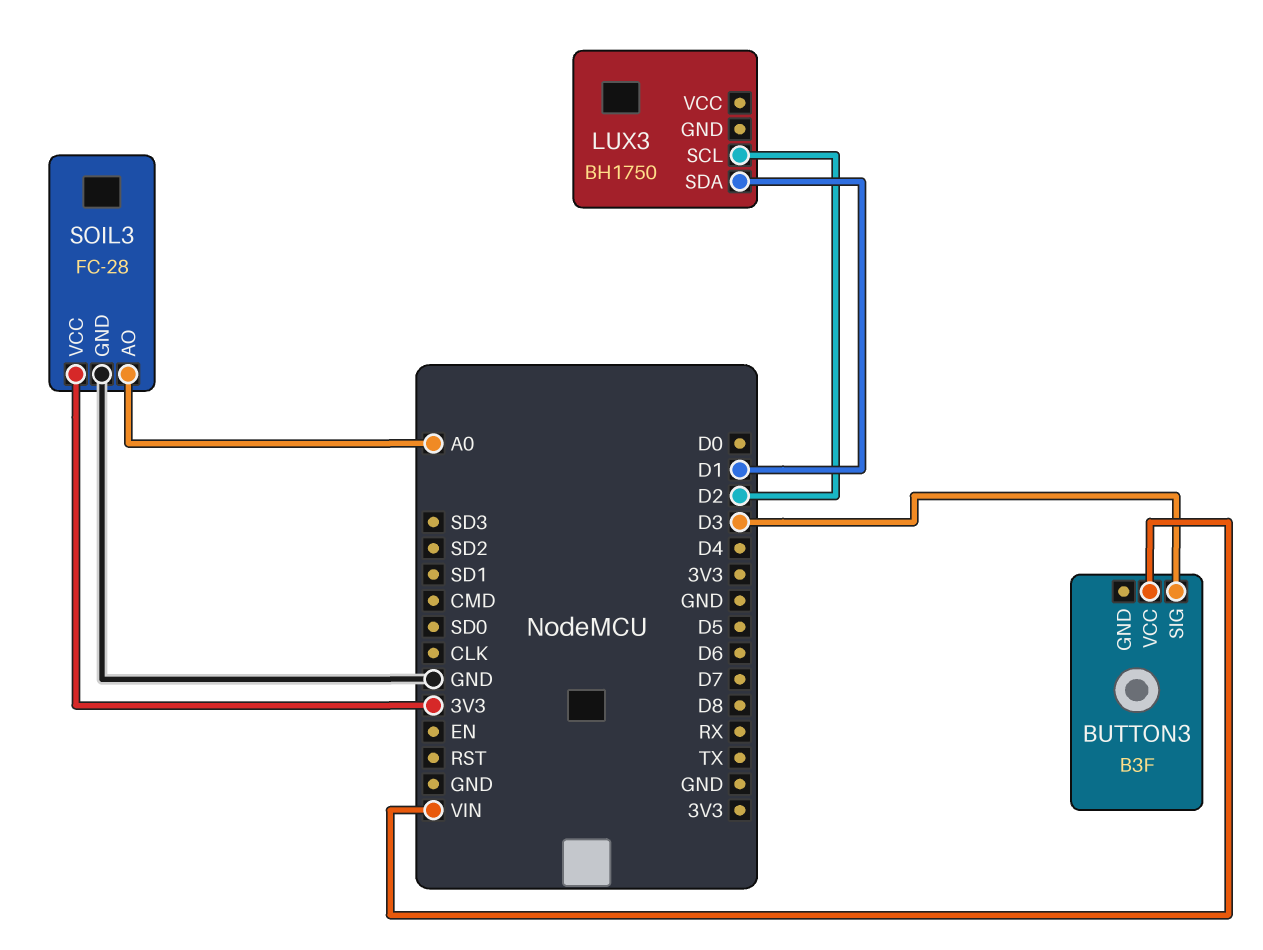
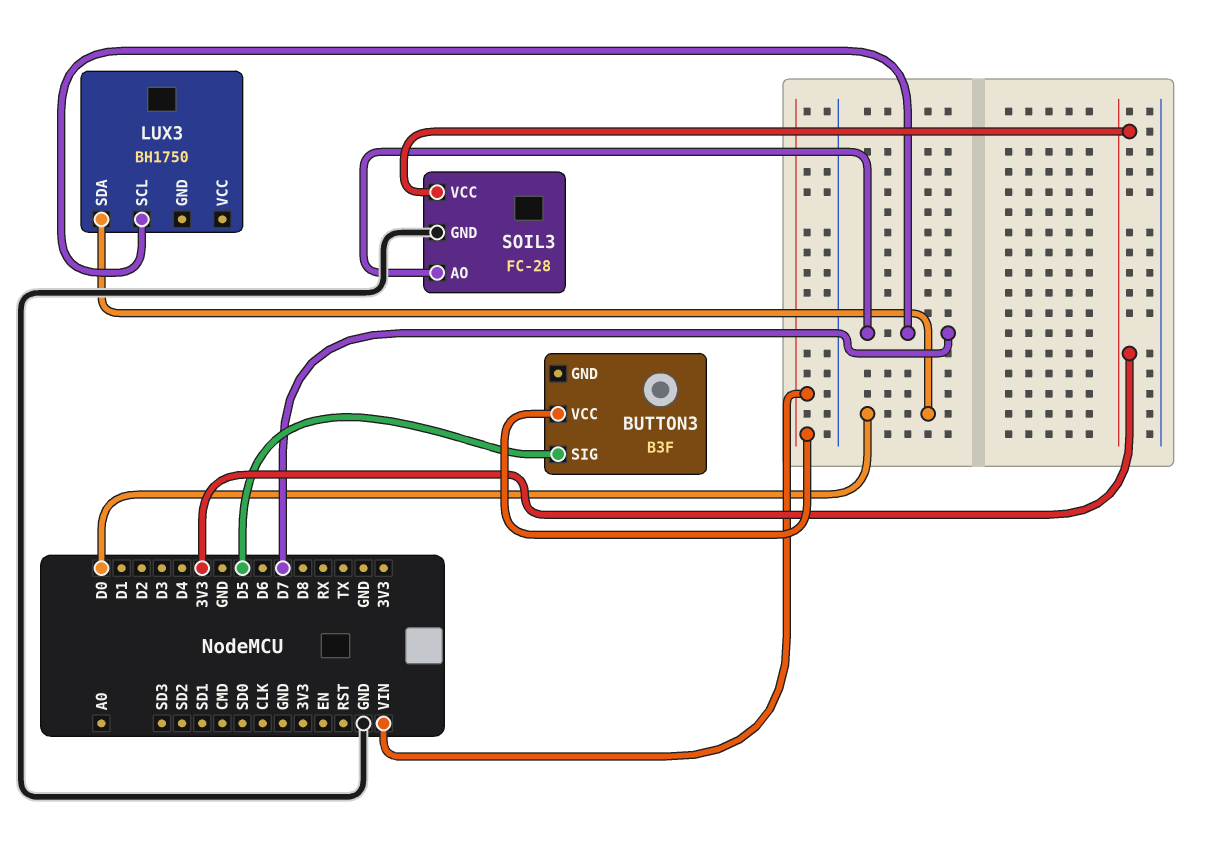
BUTTON3 pin SIG: D3 -> D5
LUX3 pin SCL: D2 -> D7
LUX3 pin SDA: D1 -> D0
SOIL3 pin AO: A0 -> D7

